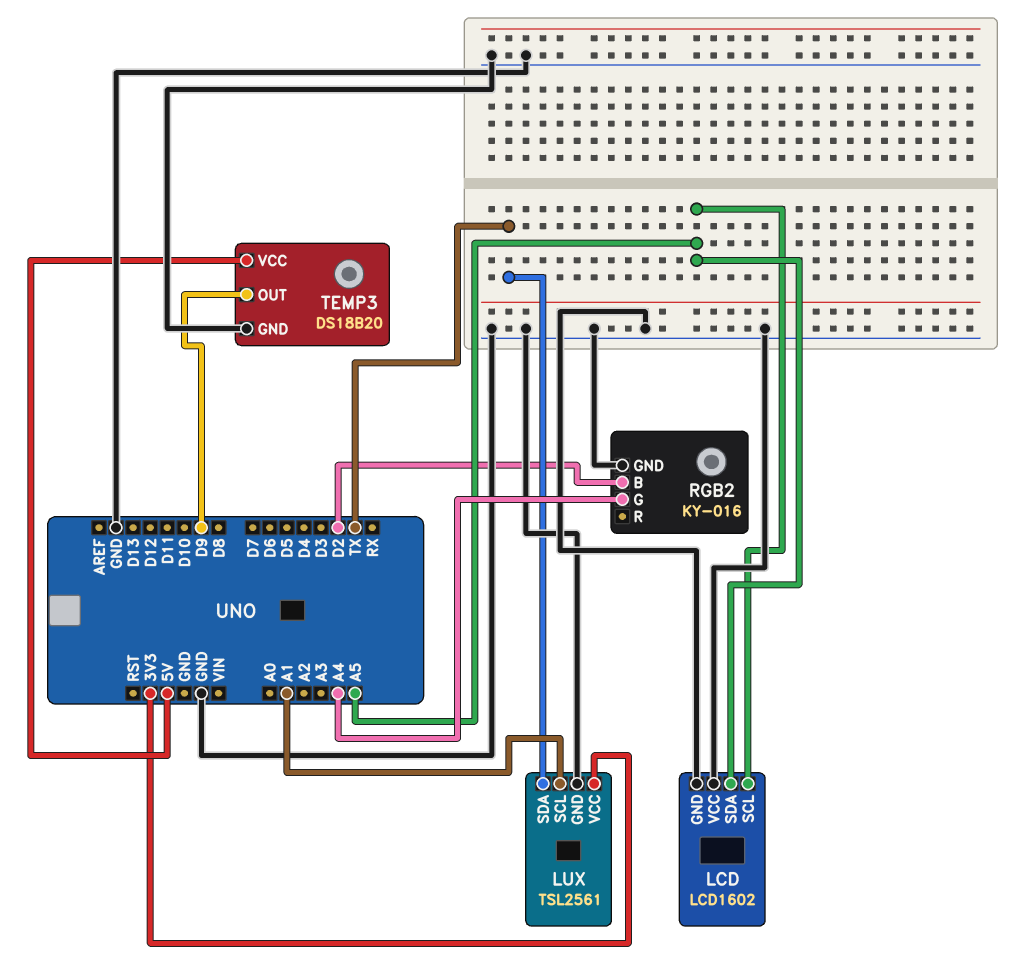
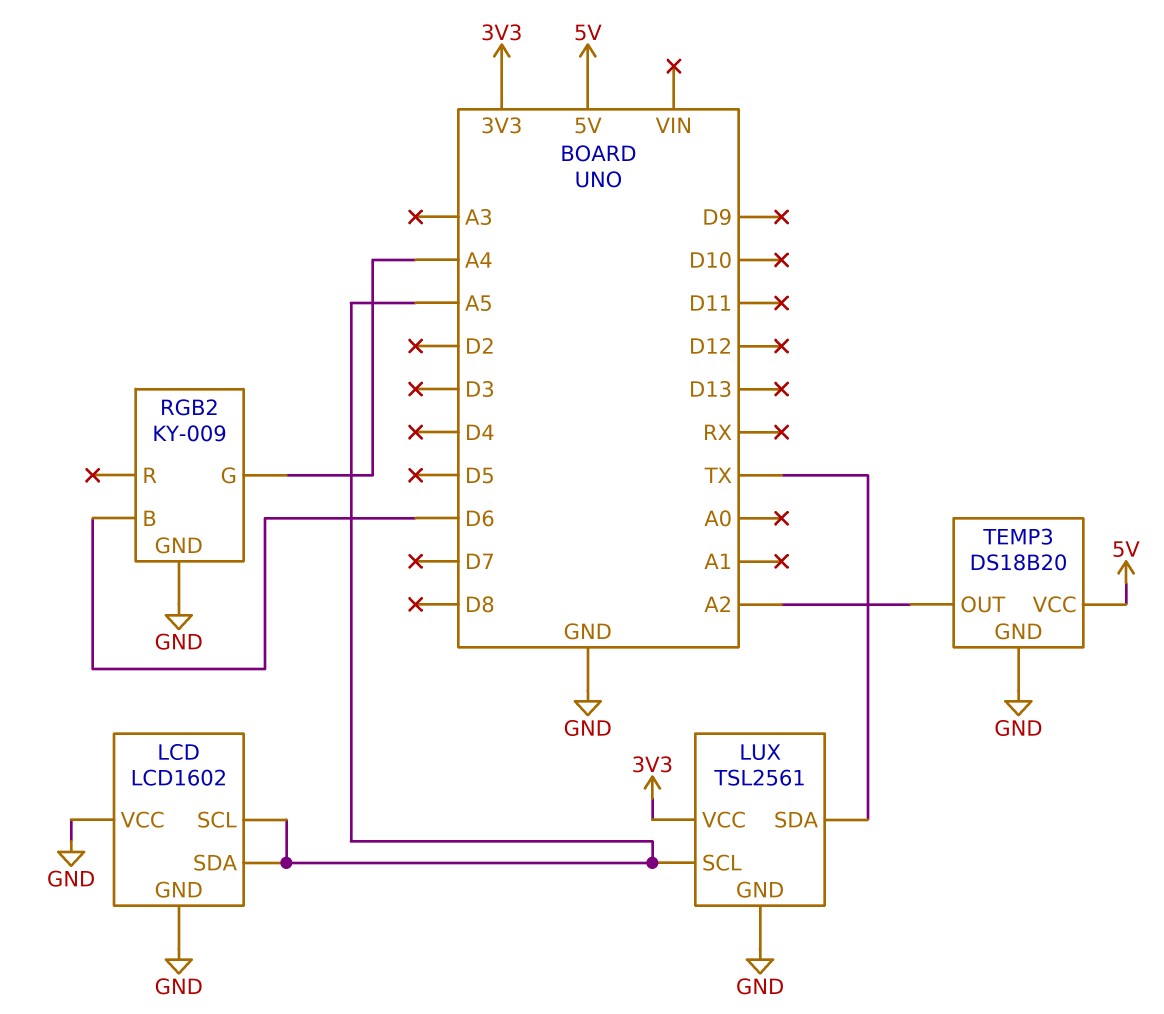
LUX pin SCL: A1 -> A5
RGB2: KY-016 -> KY-009
RGB2 pin B: D2 -> D6
TEMP3 pin OUT: D9 -> A2

